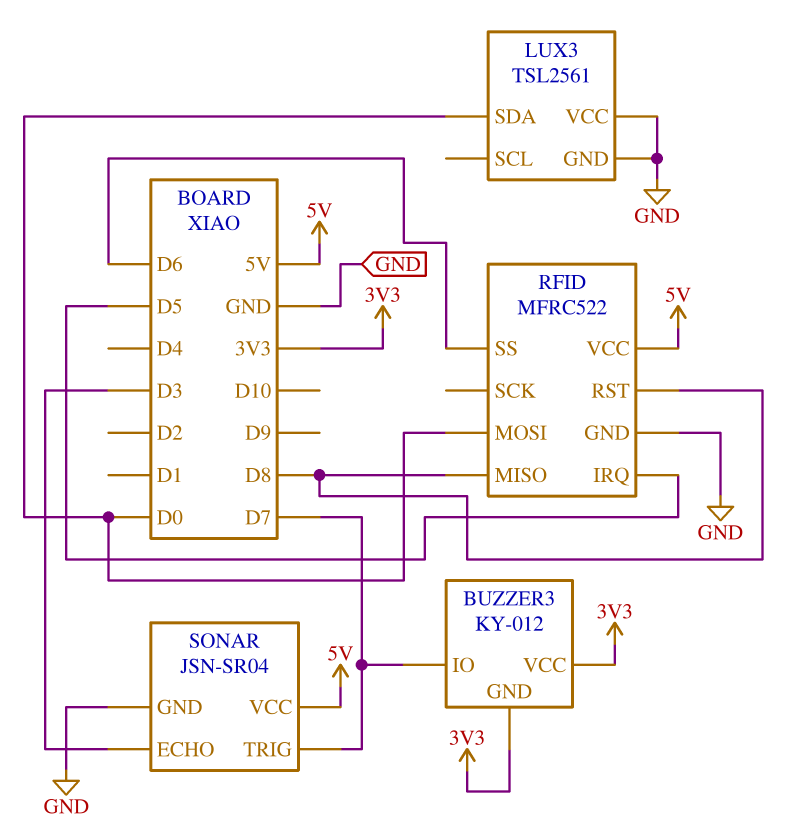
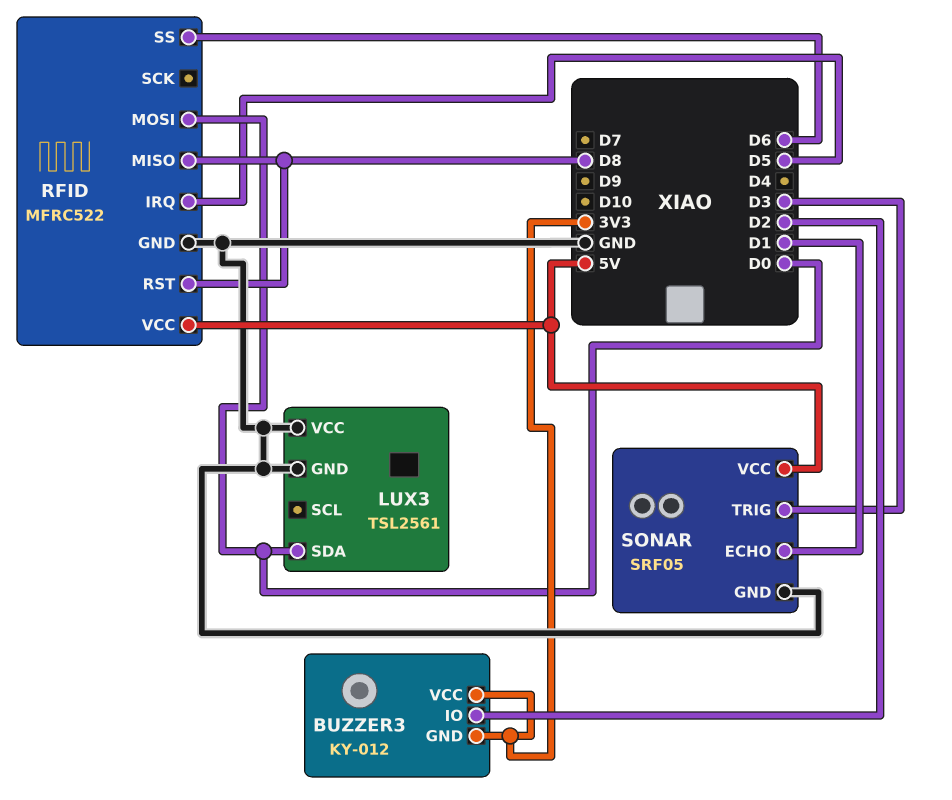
BUZZER3 pin IO: D7 -> D2
SONAR: JSN-SR04 -> SRF05
SONAR pin ECHO: D3 -> D1
SONAR pin TRIG: D7 -> D3

